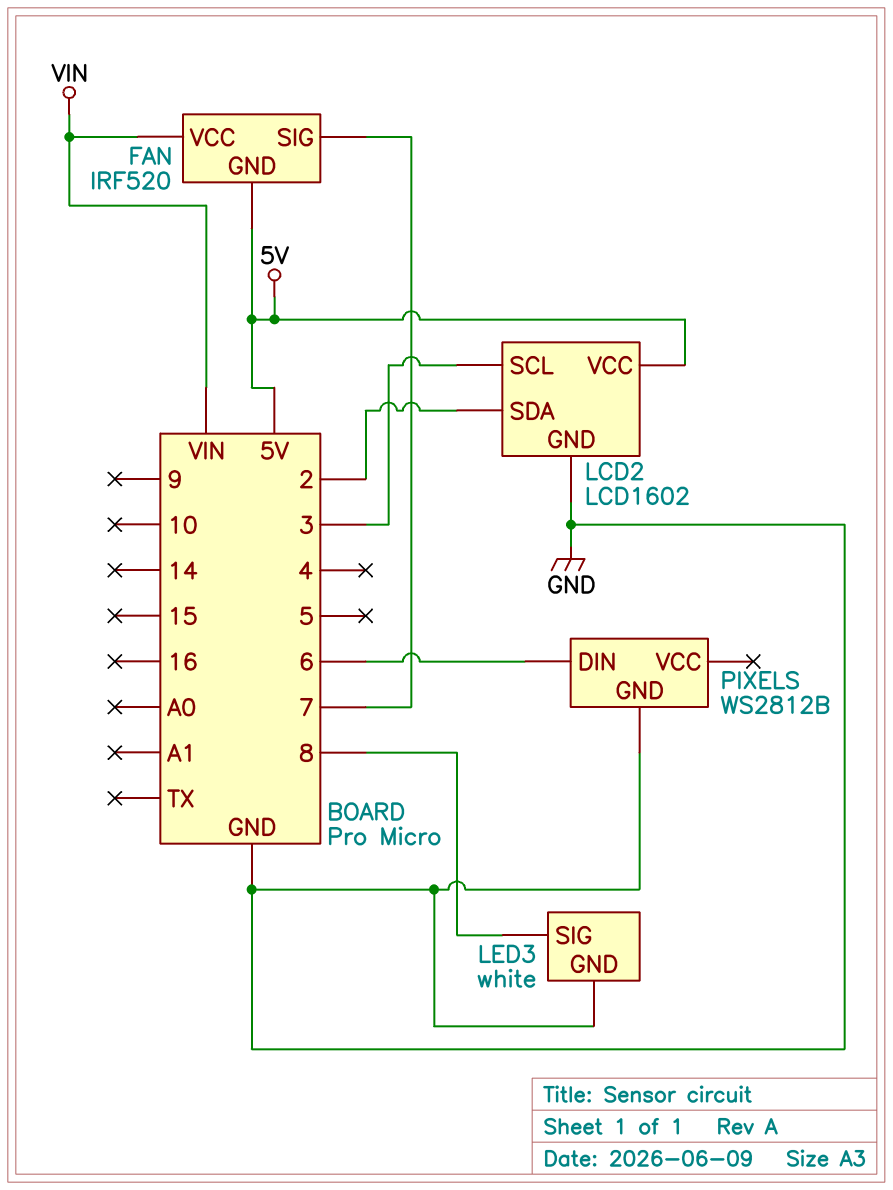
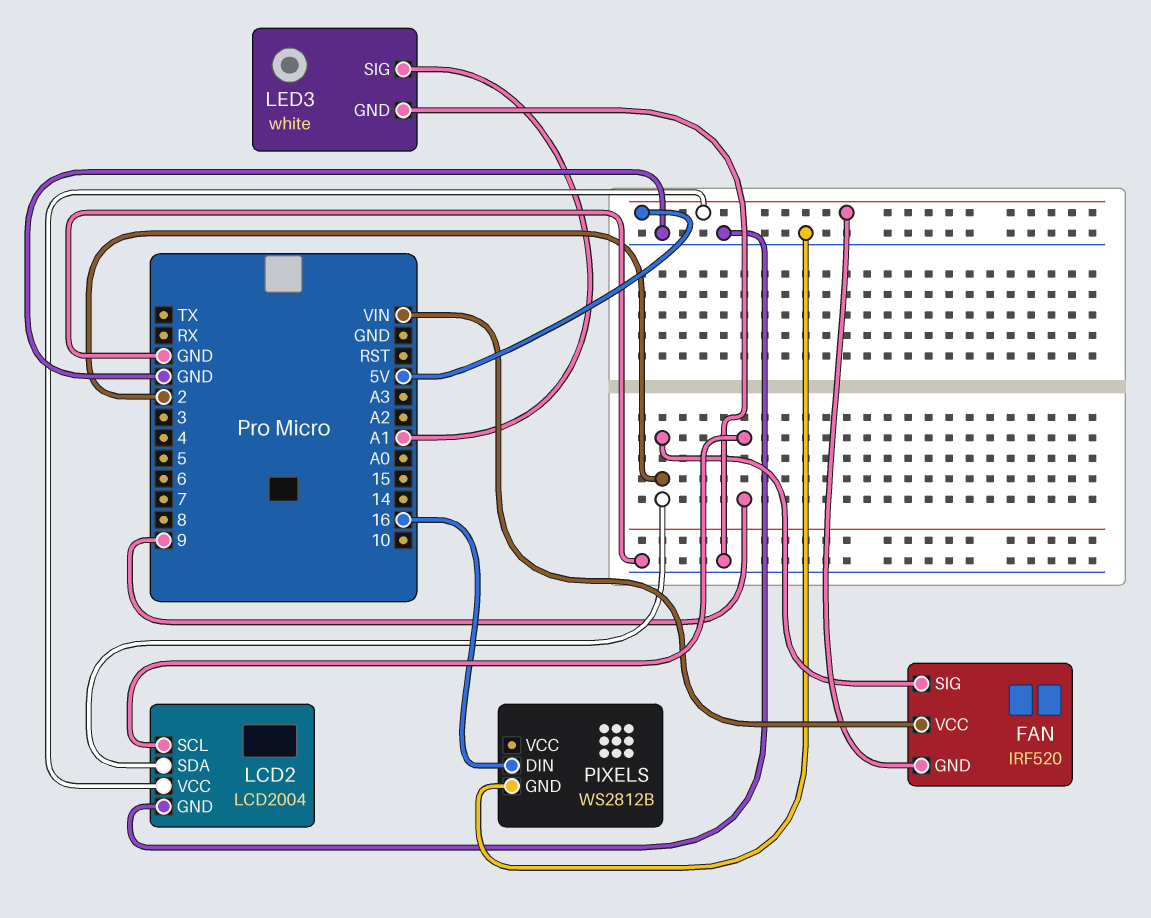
FAN pin SIG: 7 -> 2
LCD2: LCD1602 -> LCD2004
LCD2 pin SCL: 3 -> 9
LED3 pin SIG: 8 -> A1
PIXELS pin DIN: 6 -> 16

